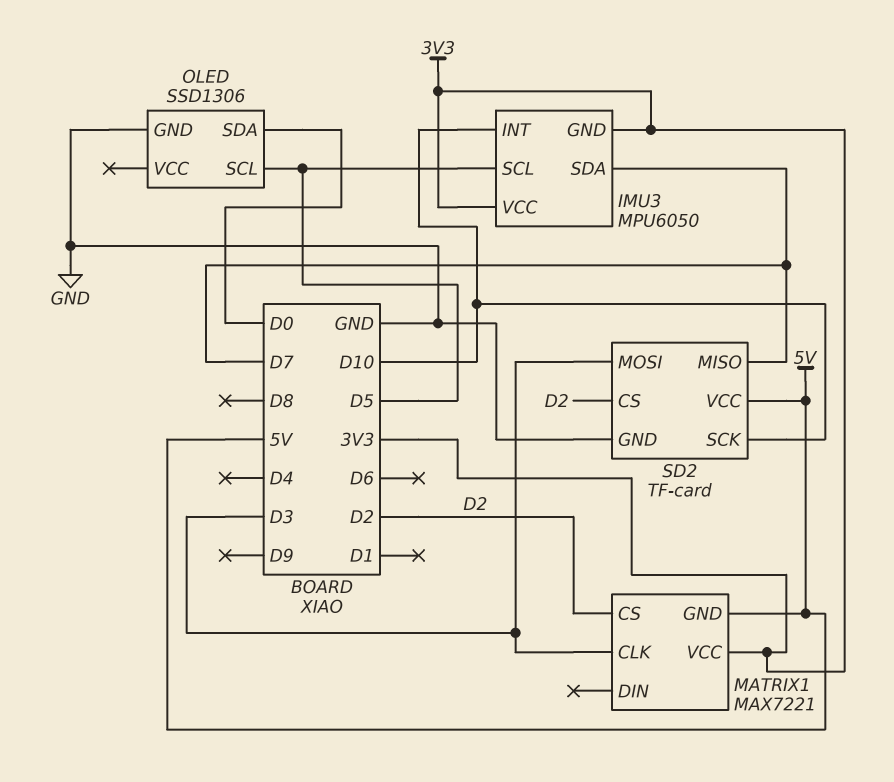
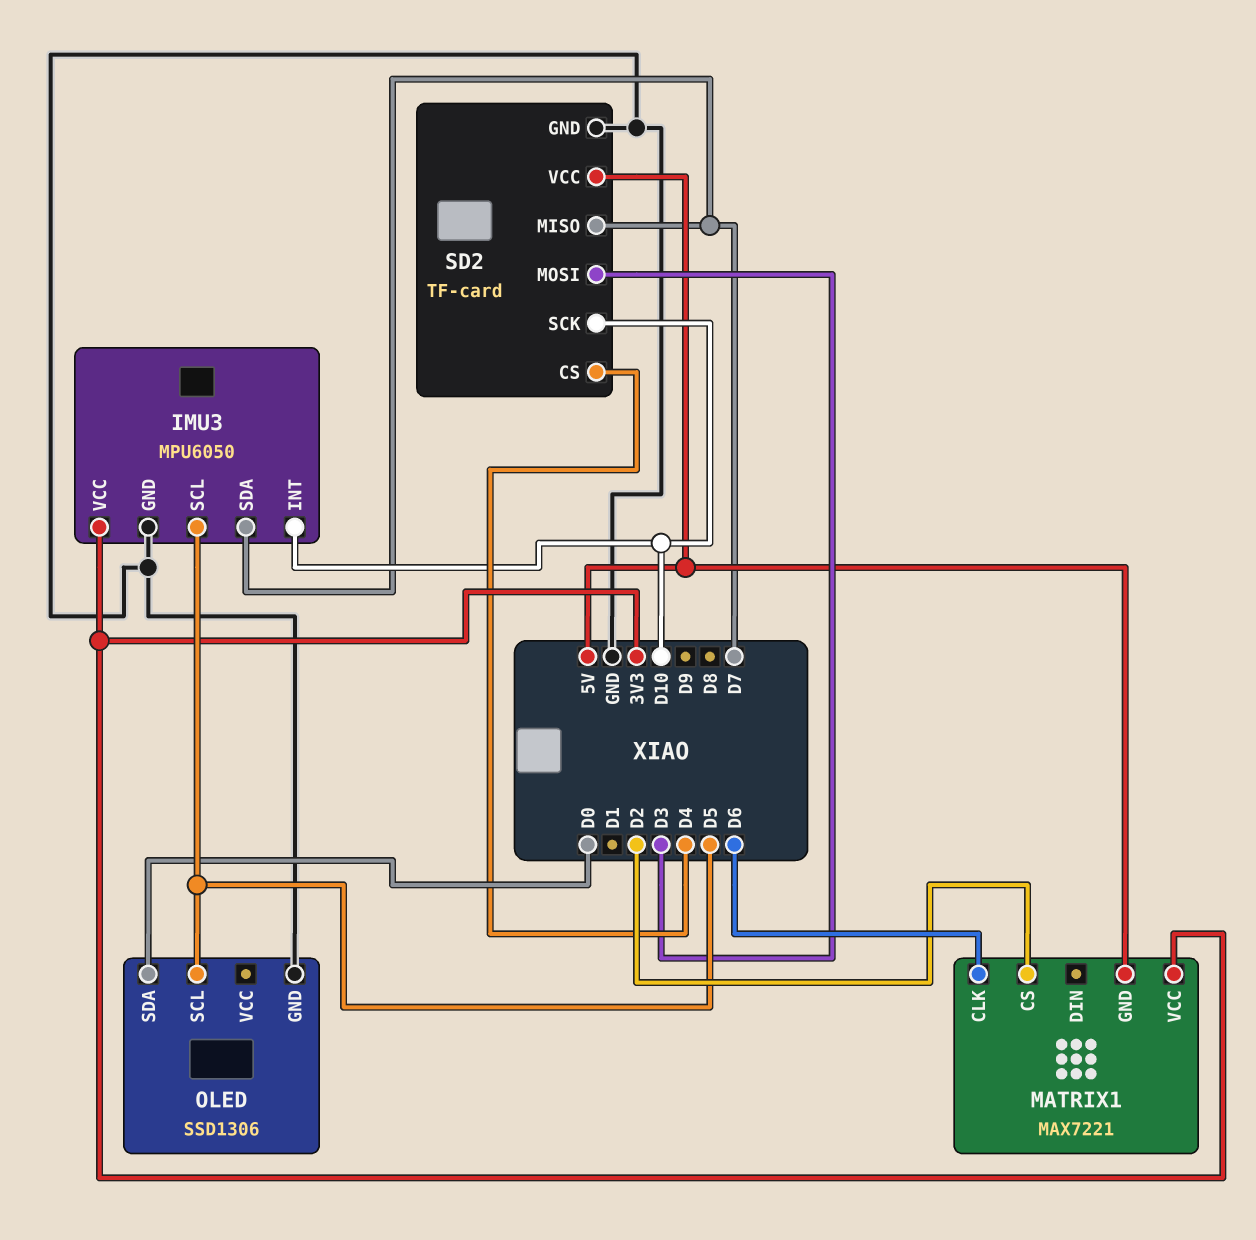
IMU3 pin GND: 3V3 -> GND
MATRIX1 pin CLK: D3 -> D6
SD2 pin CS: D2 -> D4

